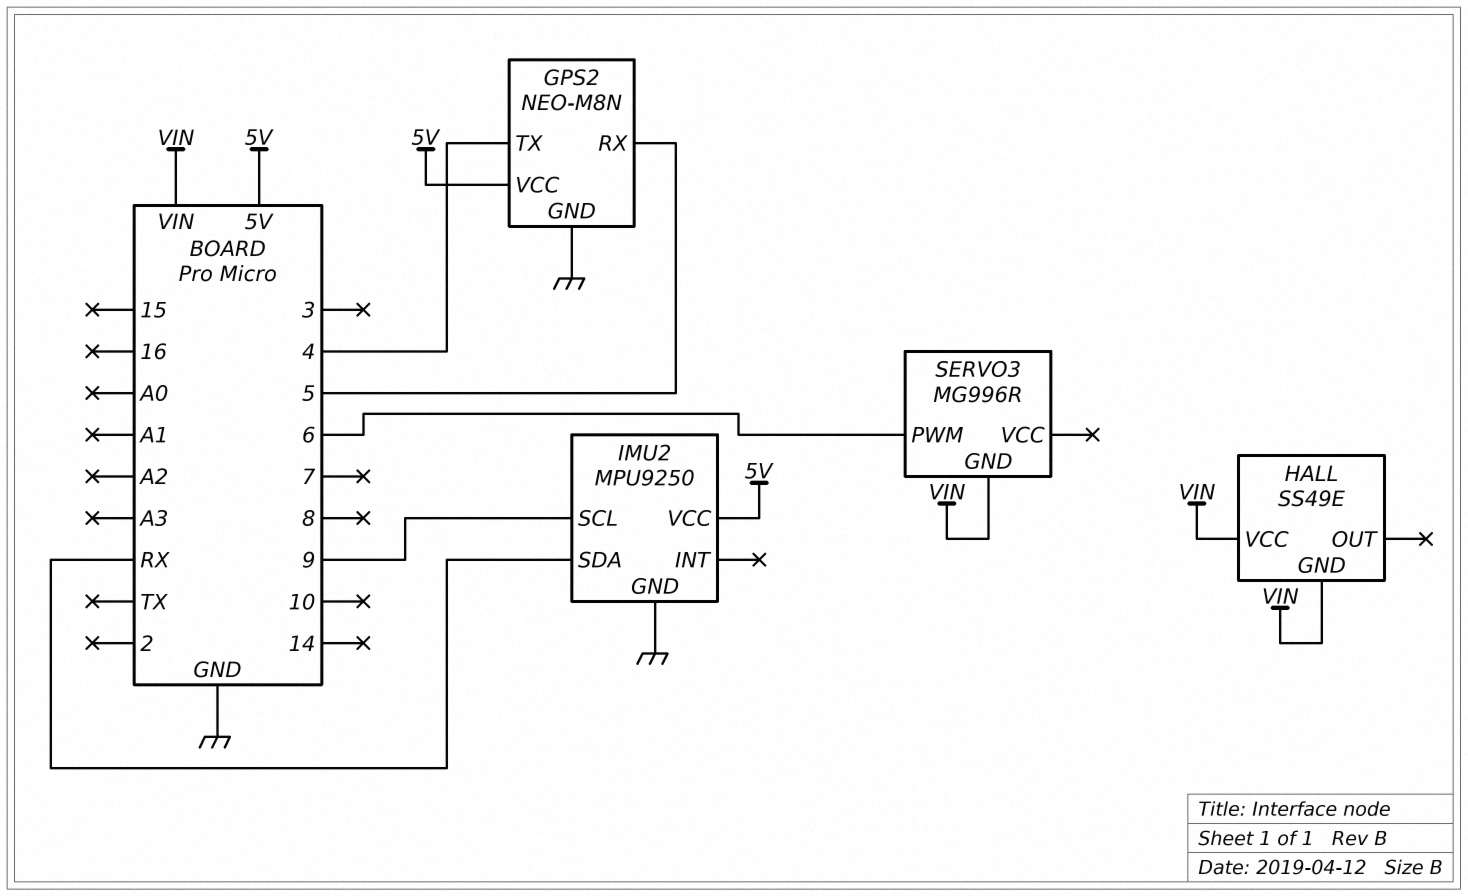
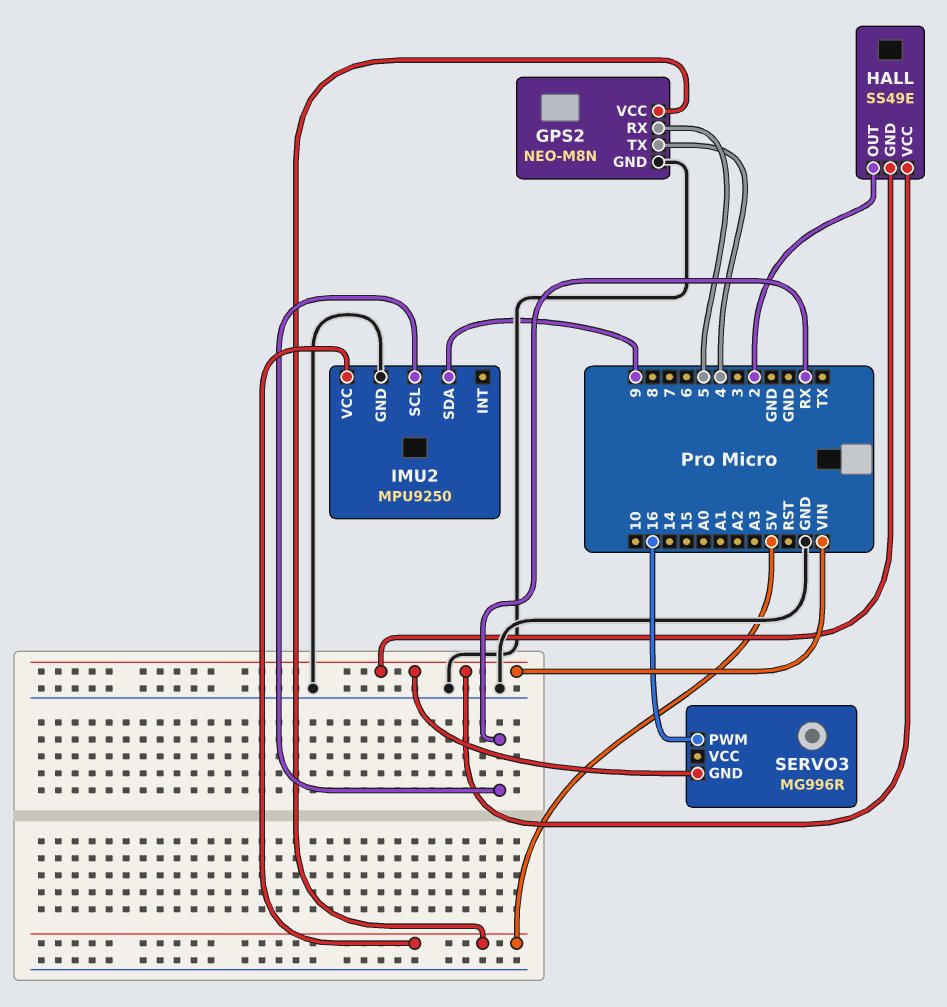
HALL pin OUT: none -> 2
IMU2 pin SCL: 9 -> RX
IMU2 pin SDA: RX -> 9
SERVO3 pin PWM: 6 -> 16

